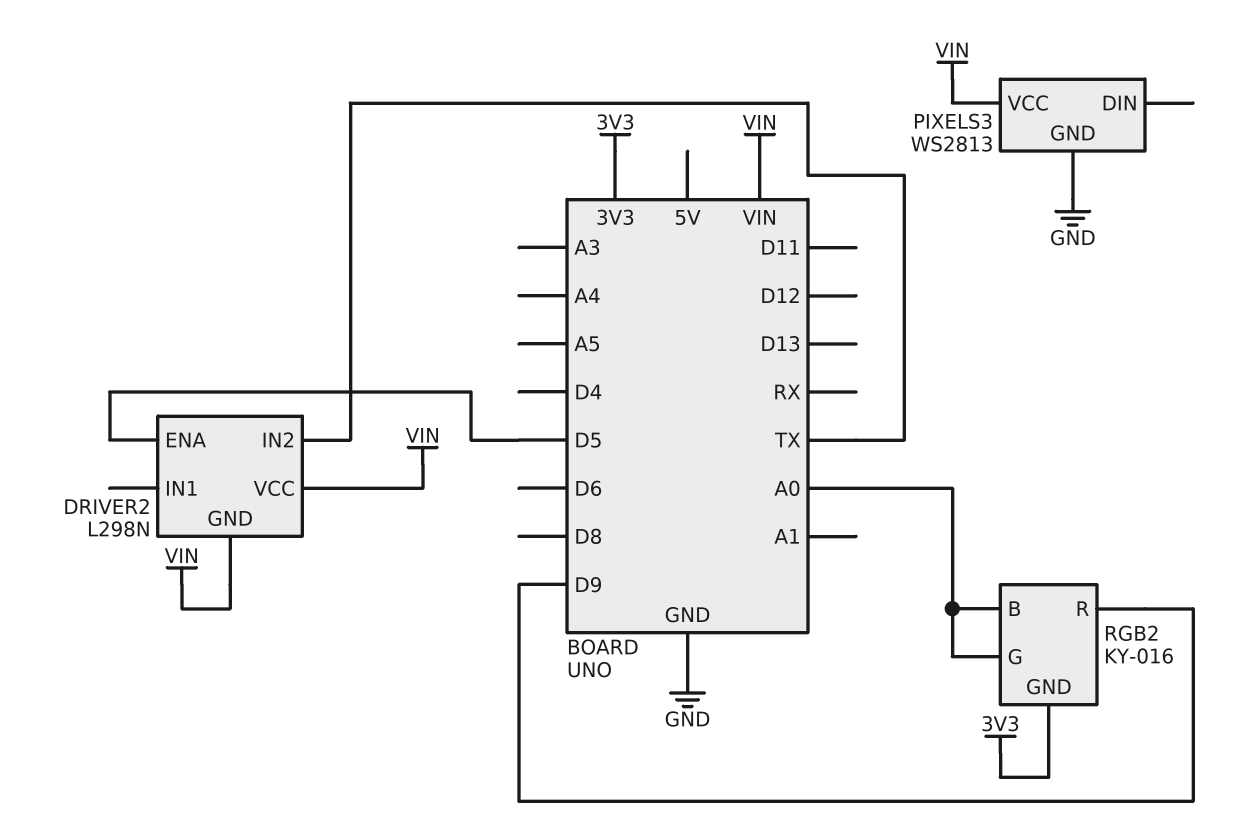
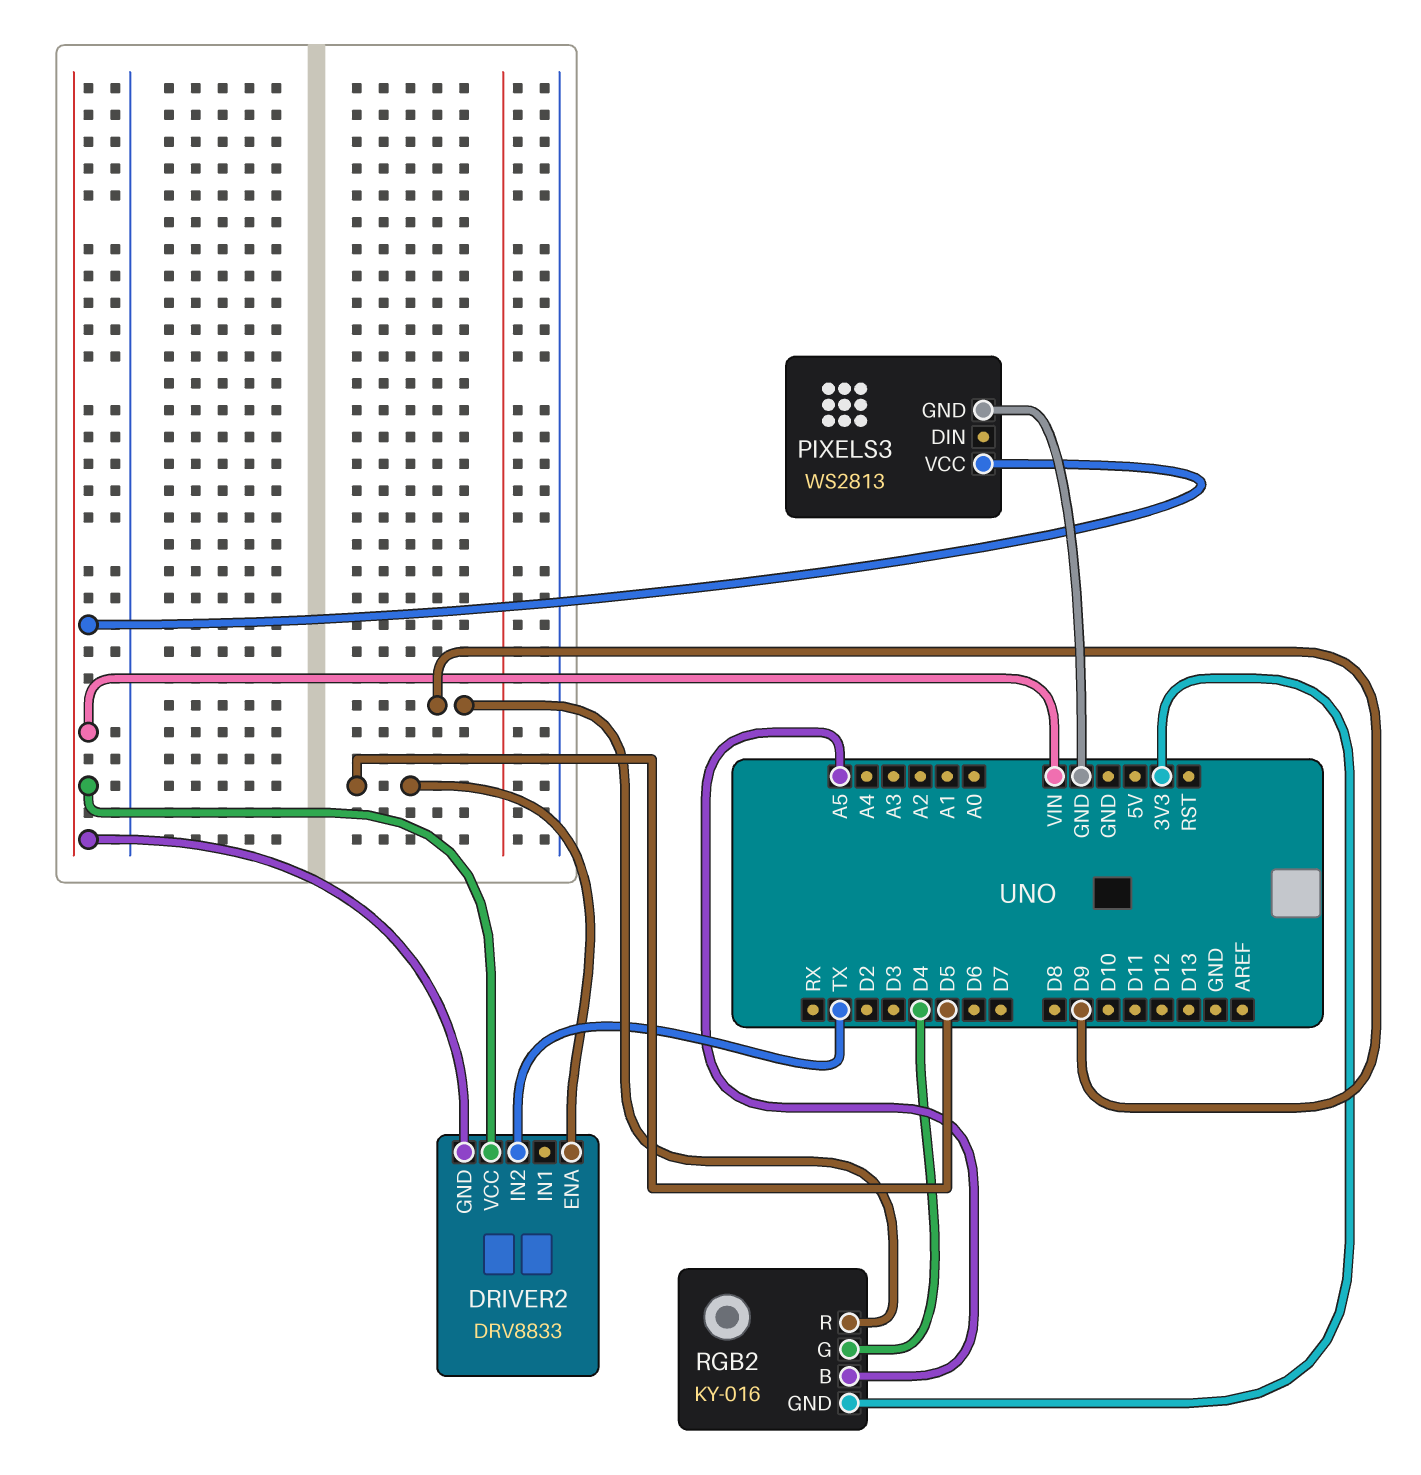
DRIVER2: L298N -> DRV8833
RGB2 pin B: A0 -> A5
RGB2 pin G: A0 -> D4

